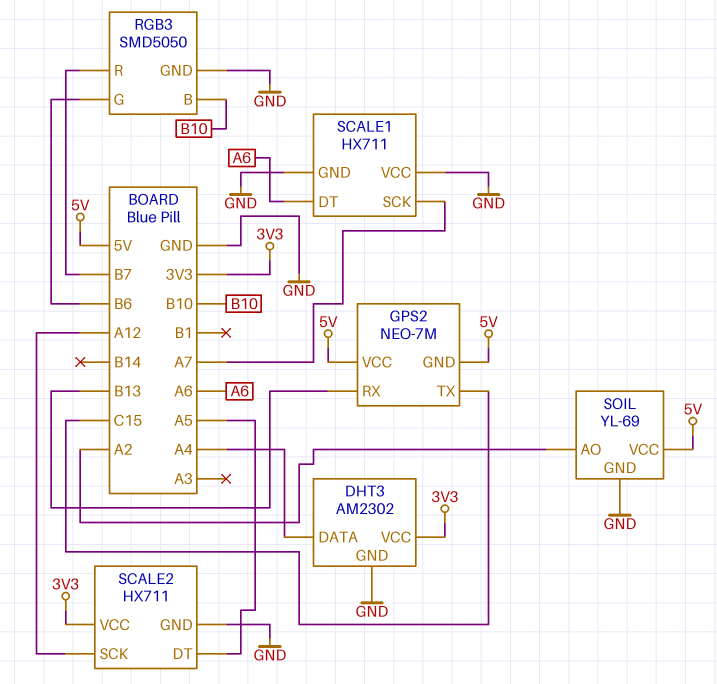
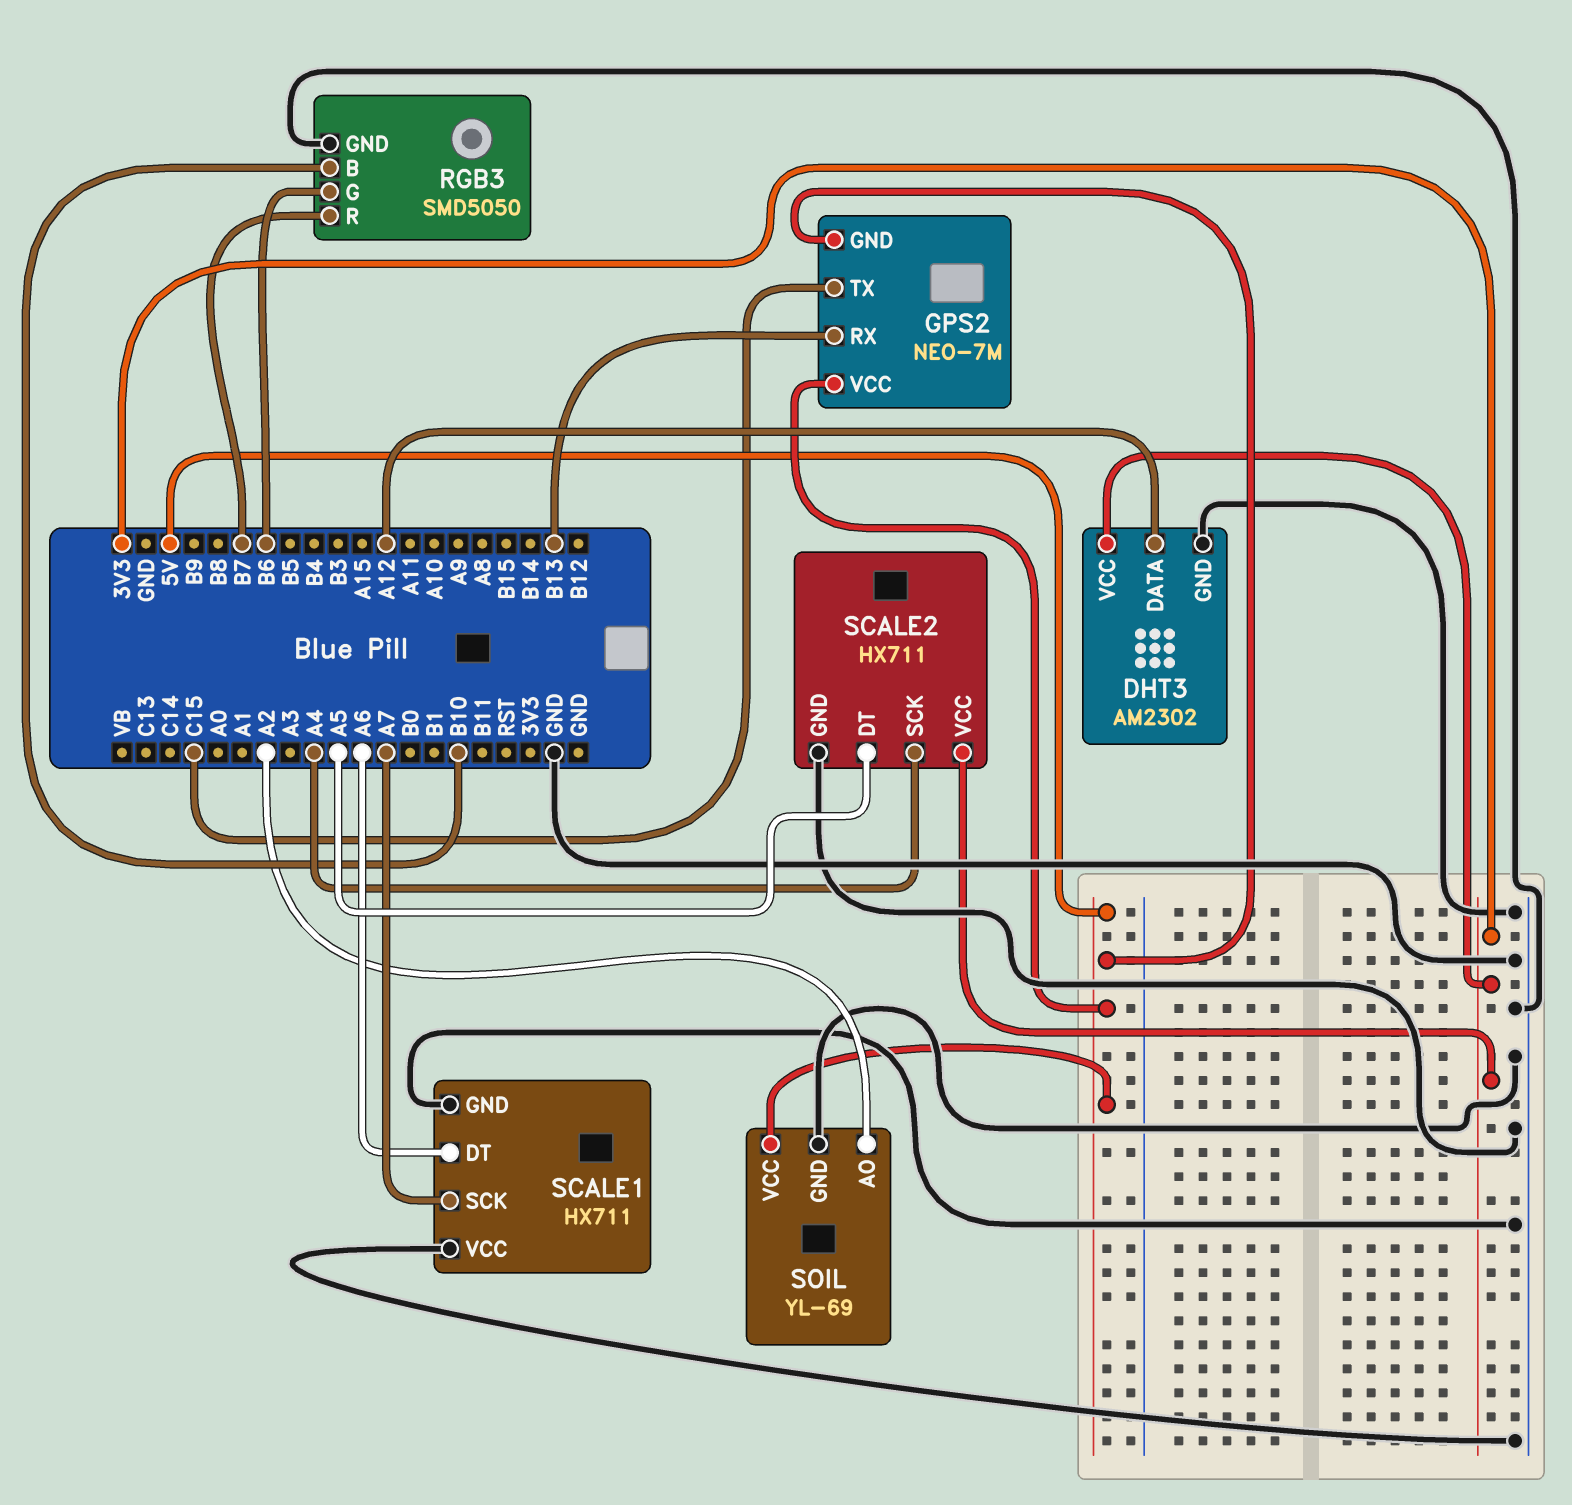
DHT3 pin DATA: A4 -> A12
SCALE2 pin SCK: A12 -> A4

